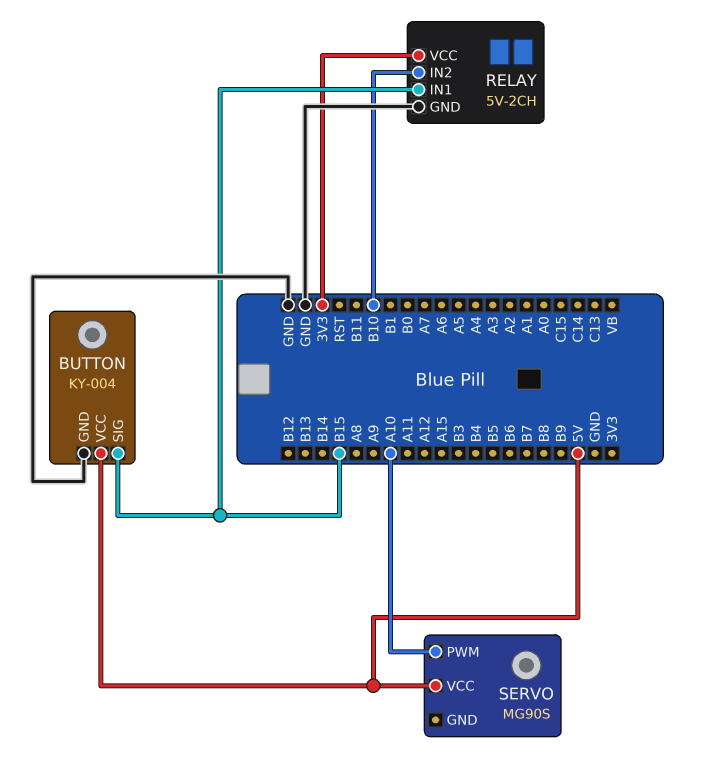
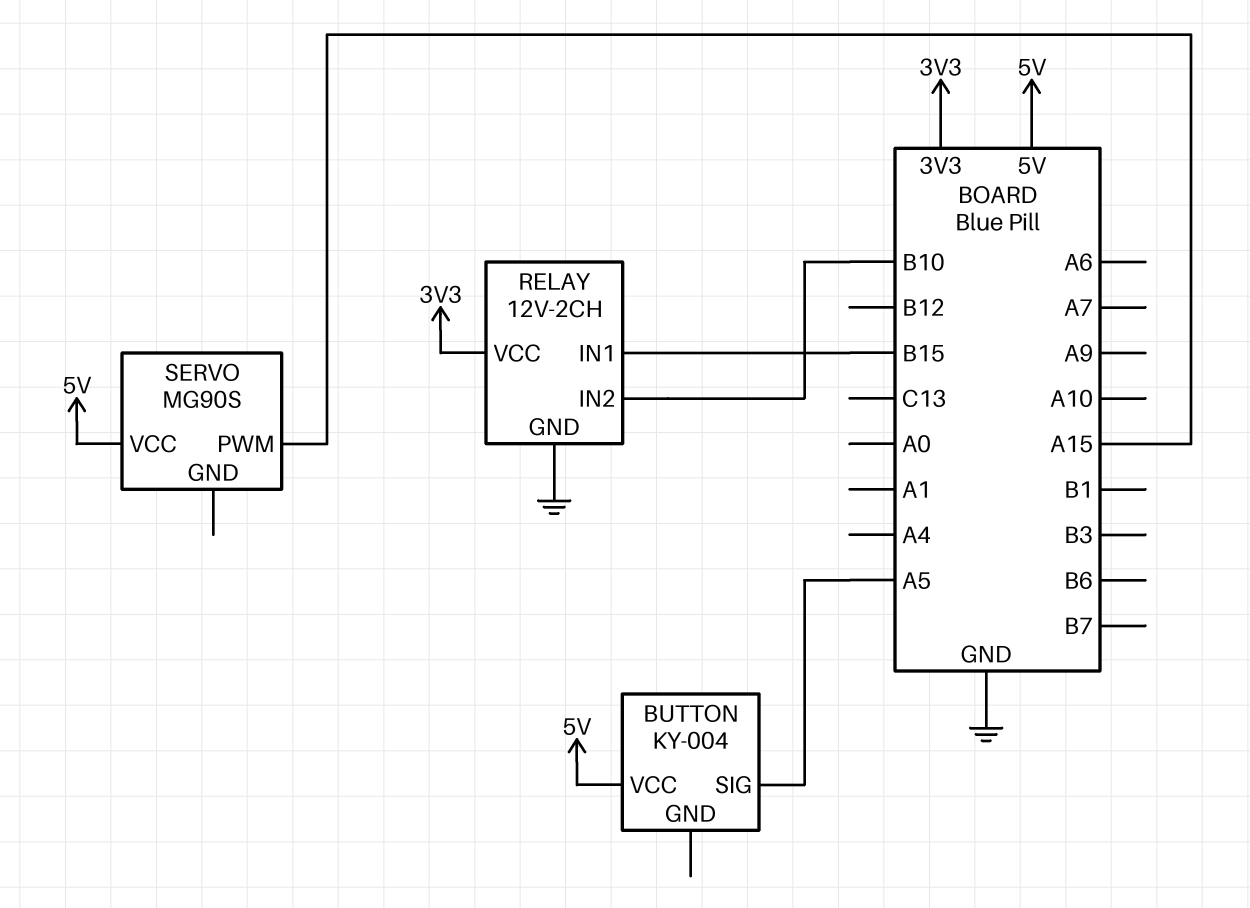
BUTTON pin GND: GND -> none
BUTTON pin SIG: B15 -> A5
RELAY: 5V-2CH -> 12V-2CH
SERVO pin PWM: A10 -> A15

